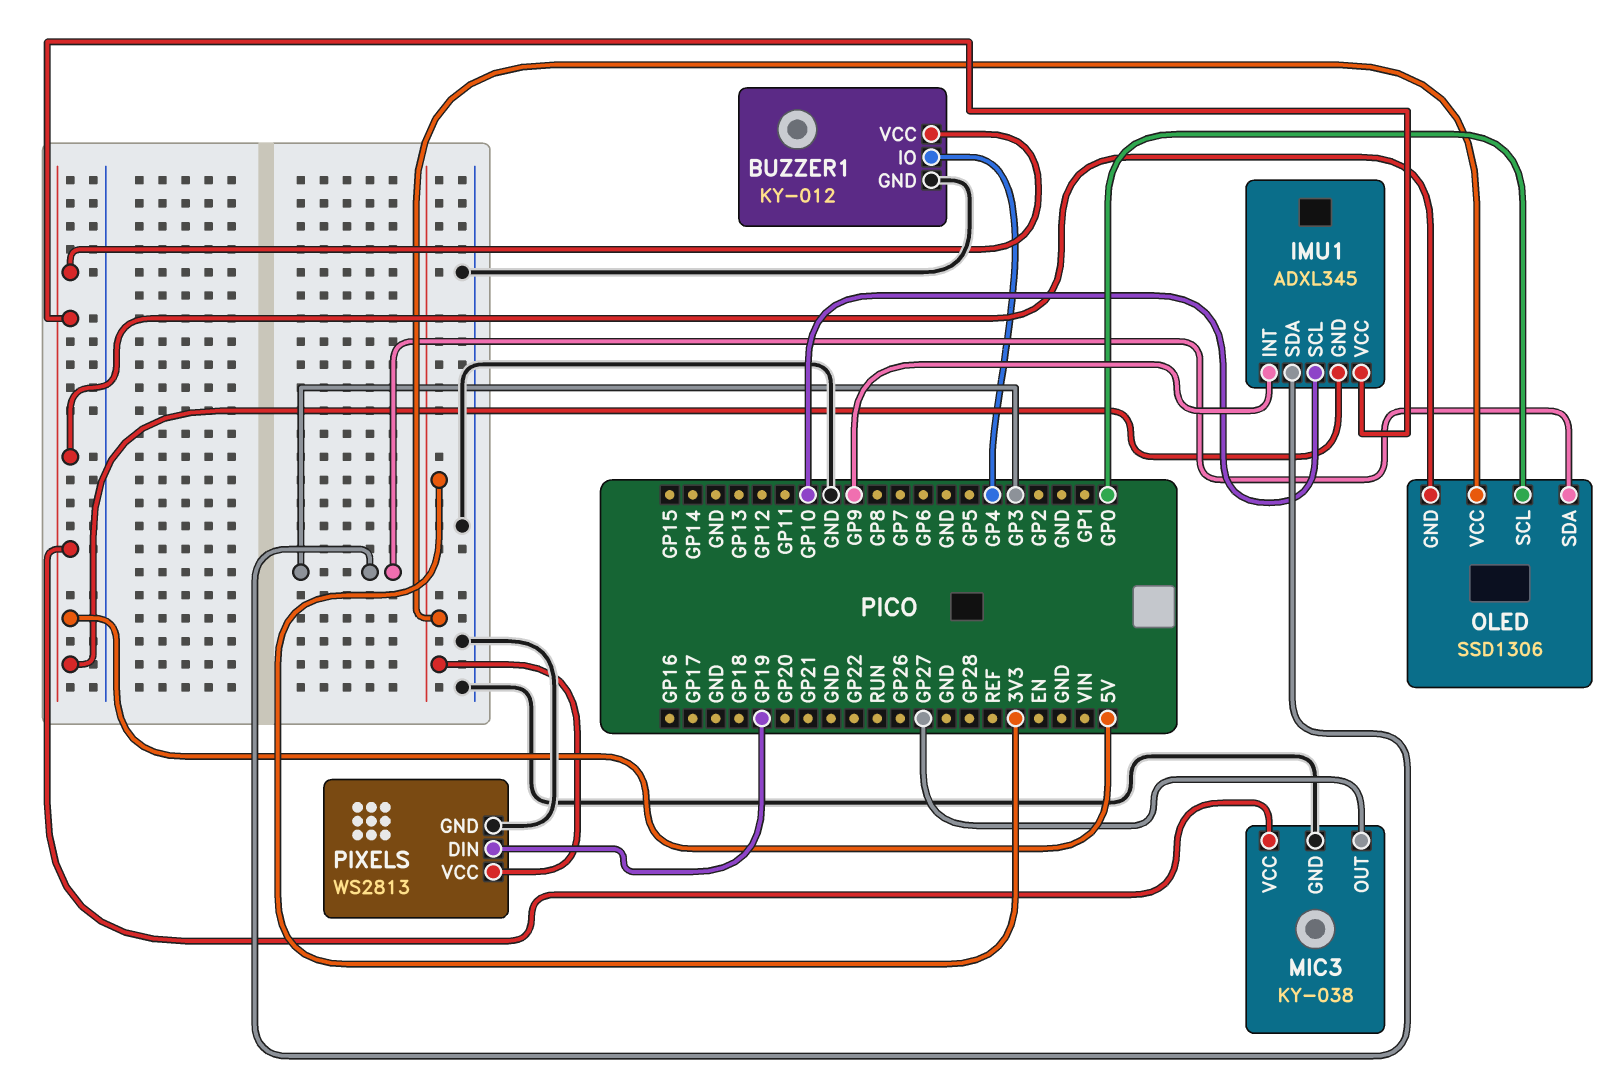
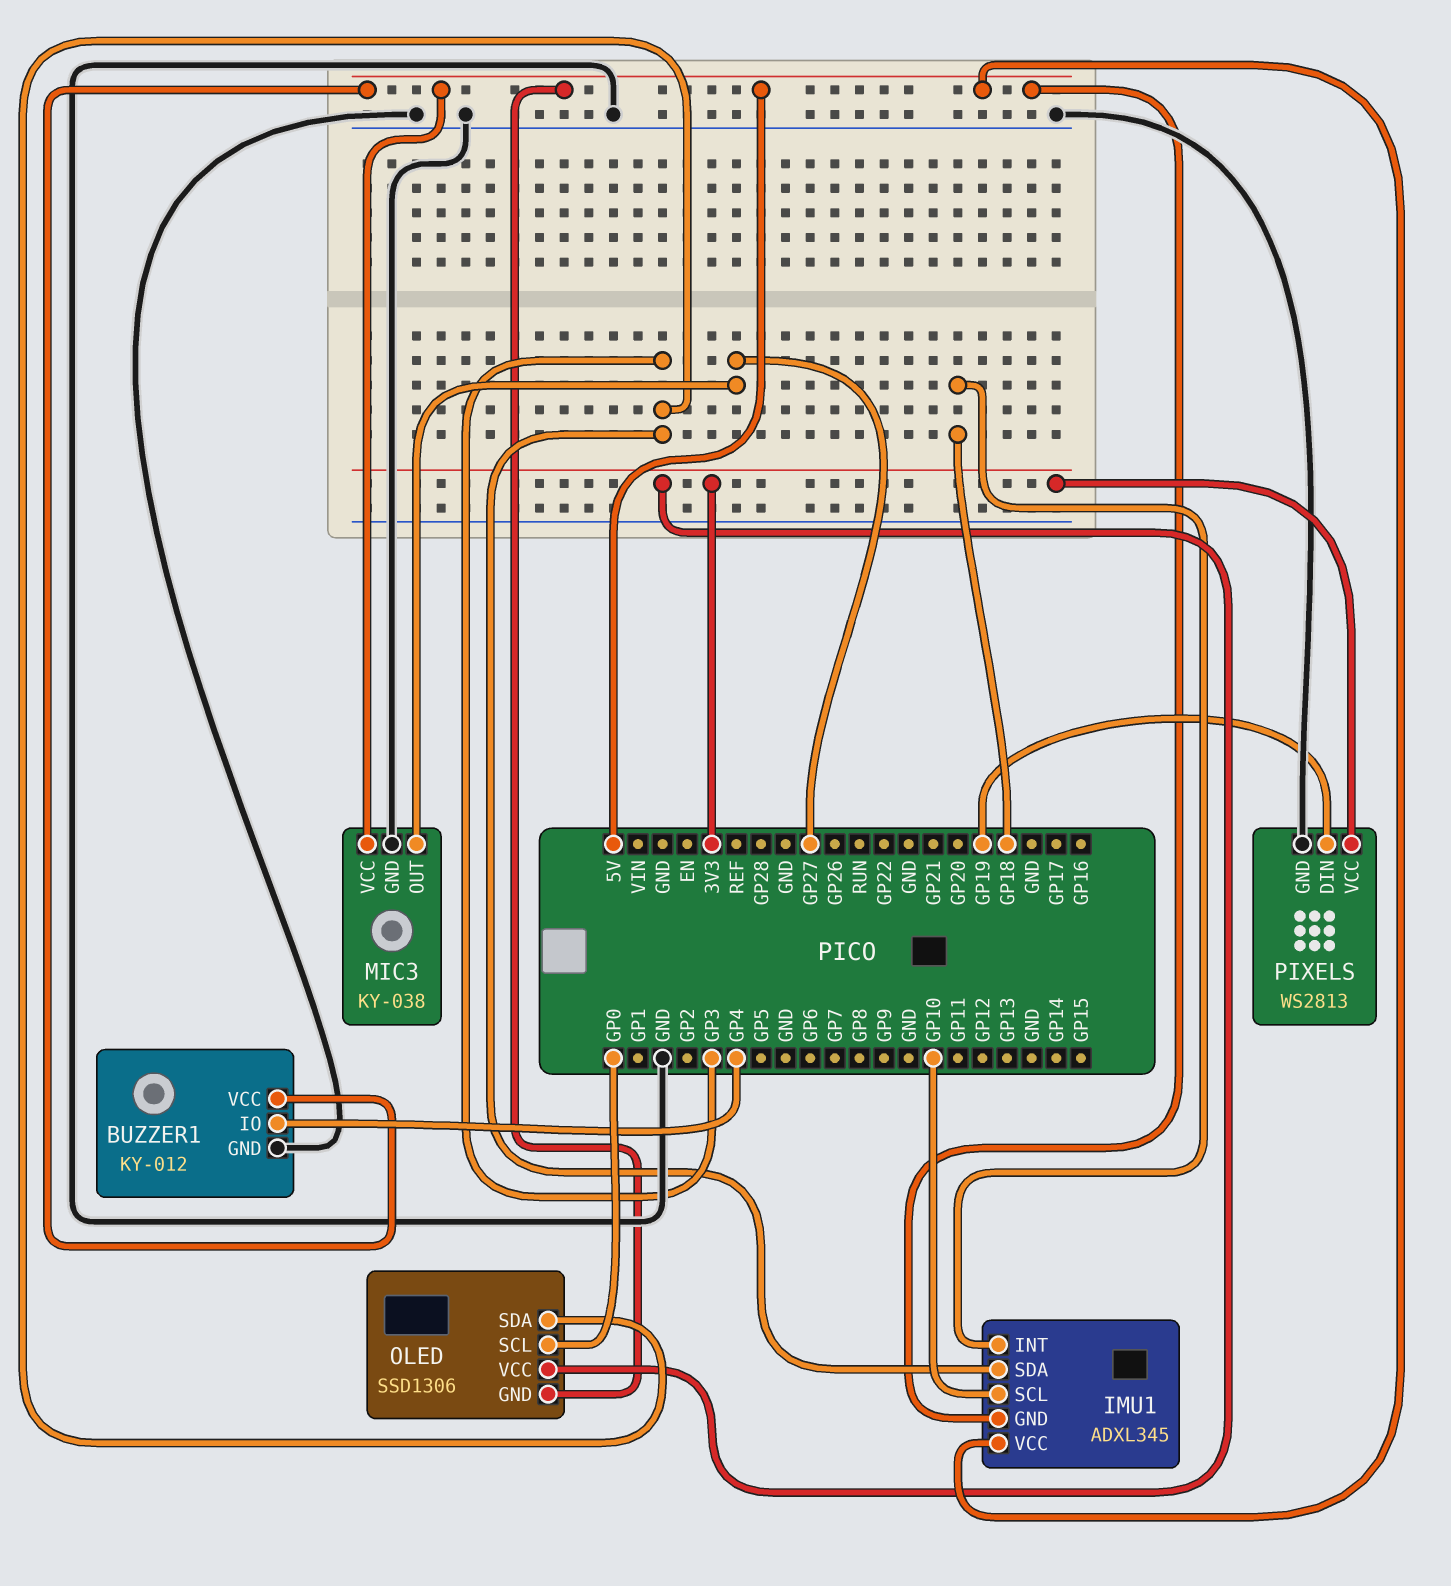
IMU1 pin INT: GP9 -> GP18

